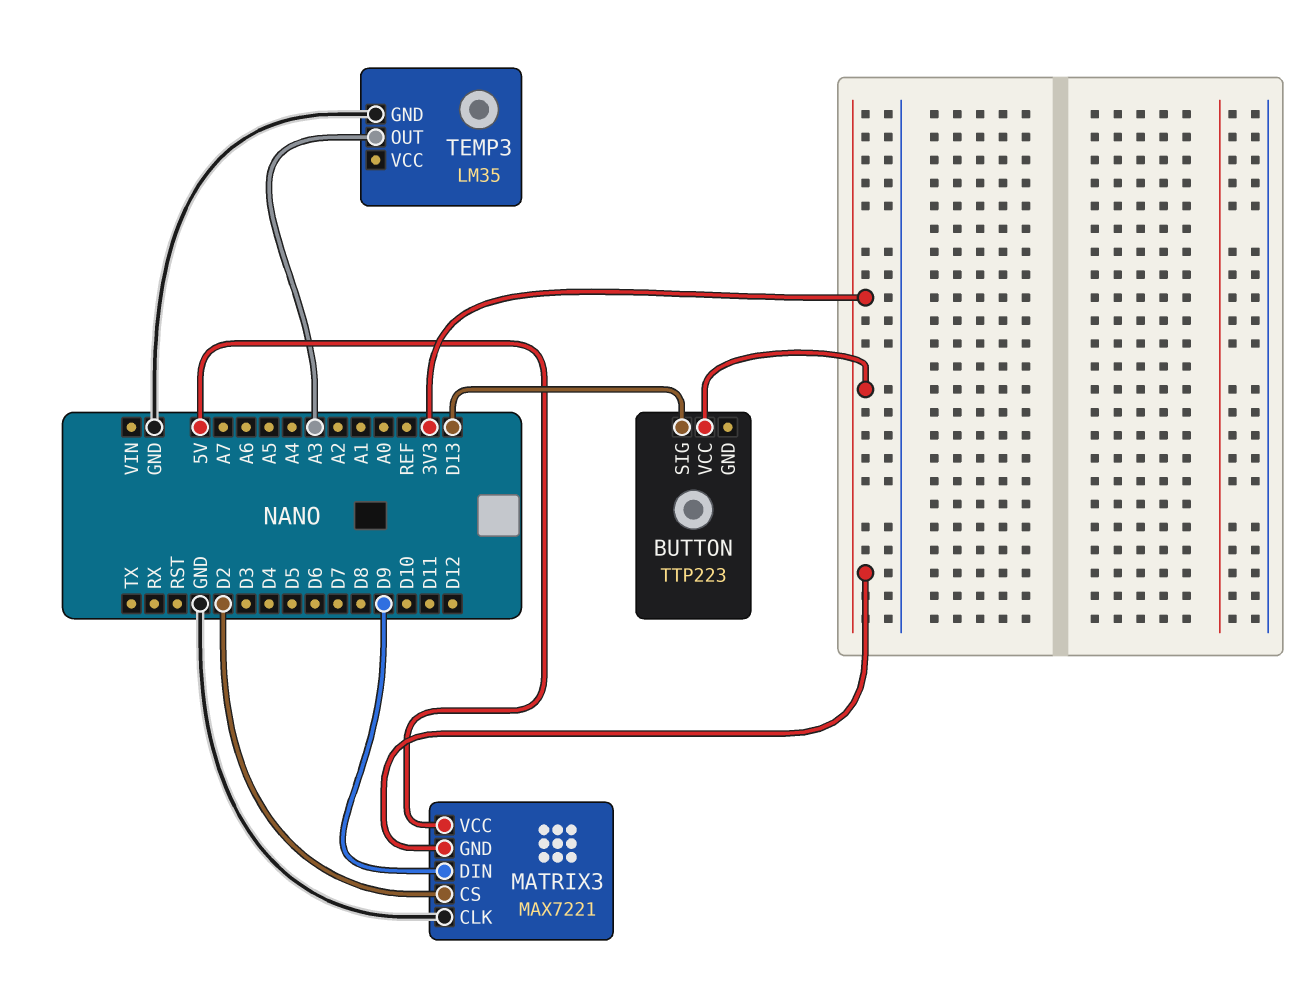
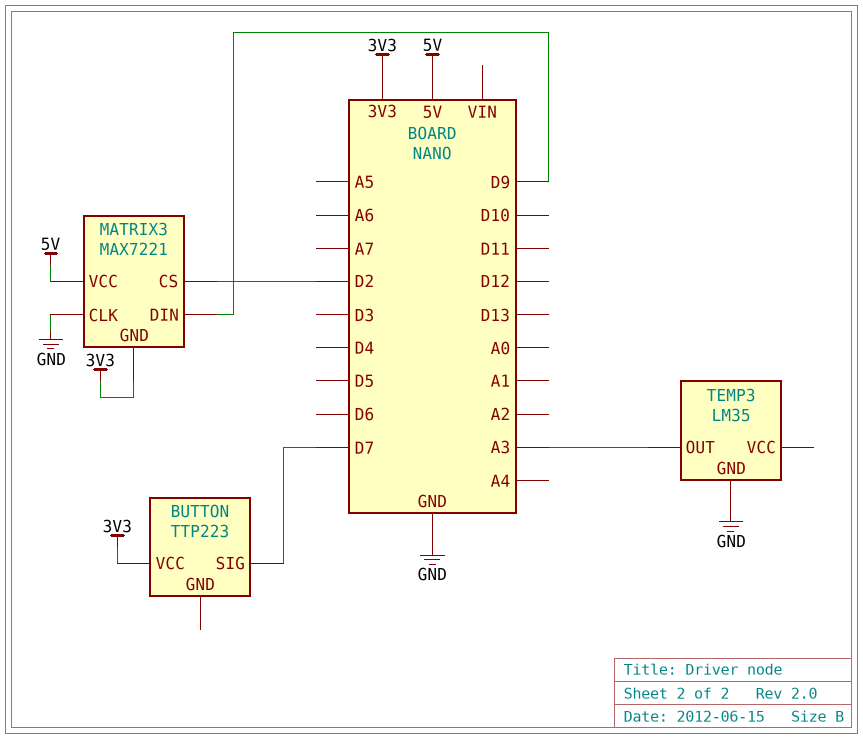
BUTTON pin SIG: D13 -> D7

